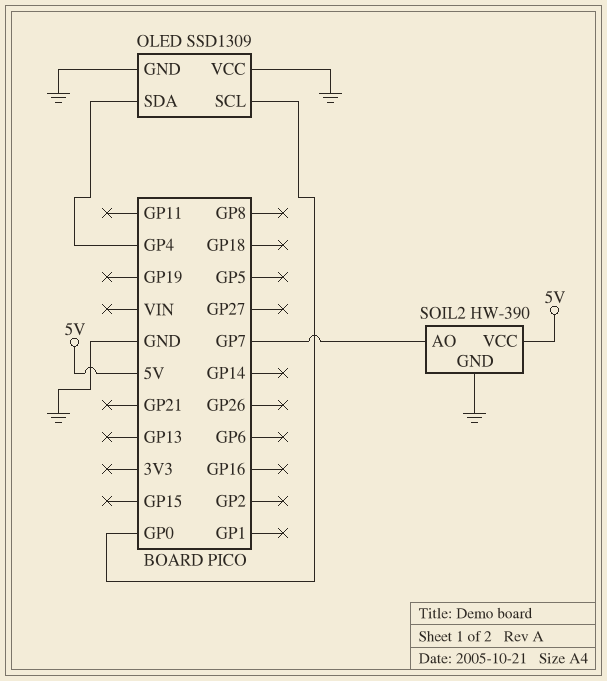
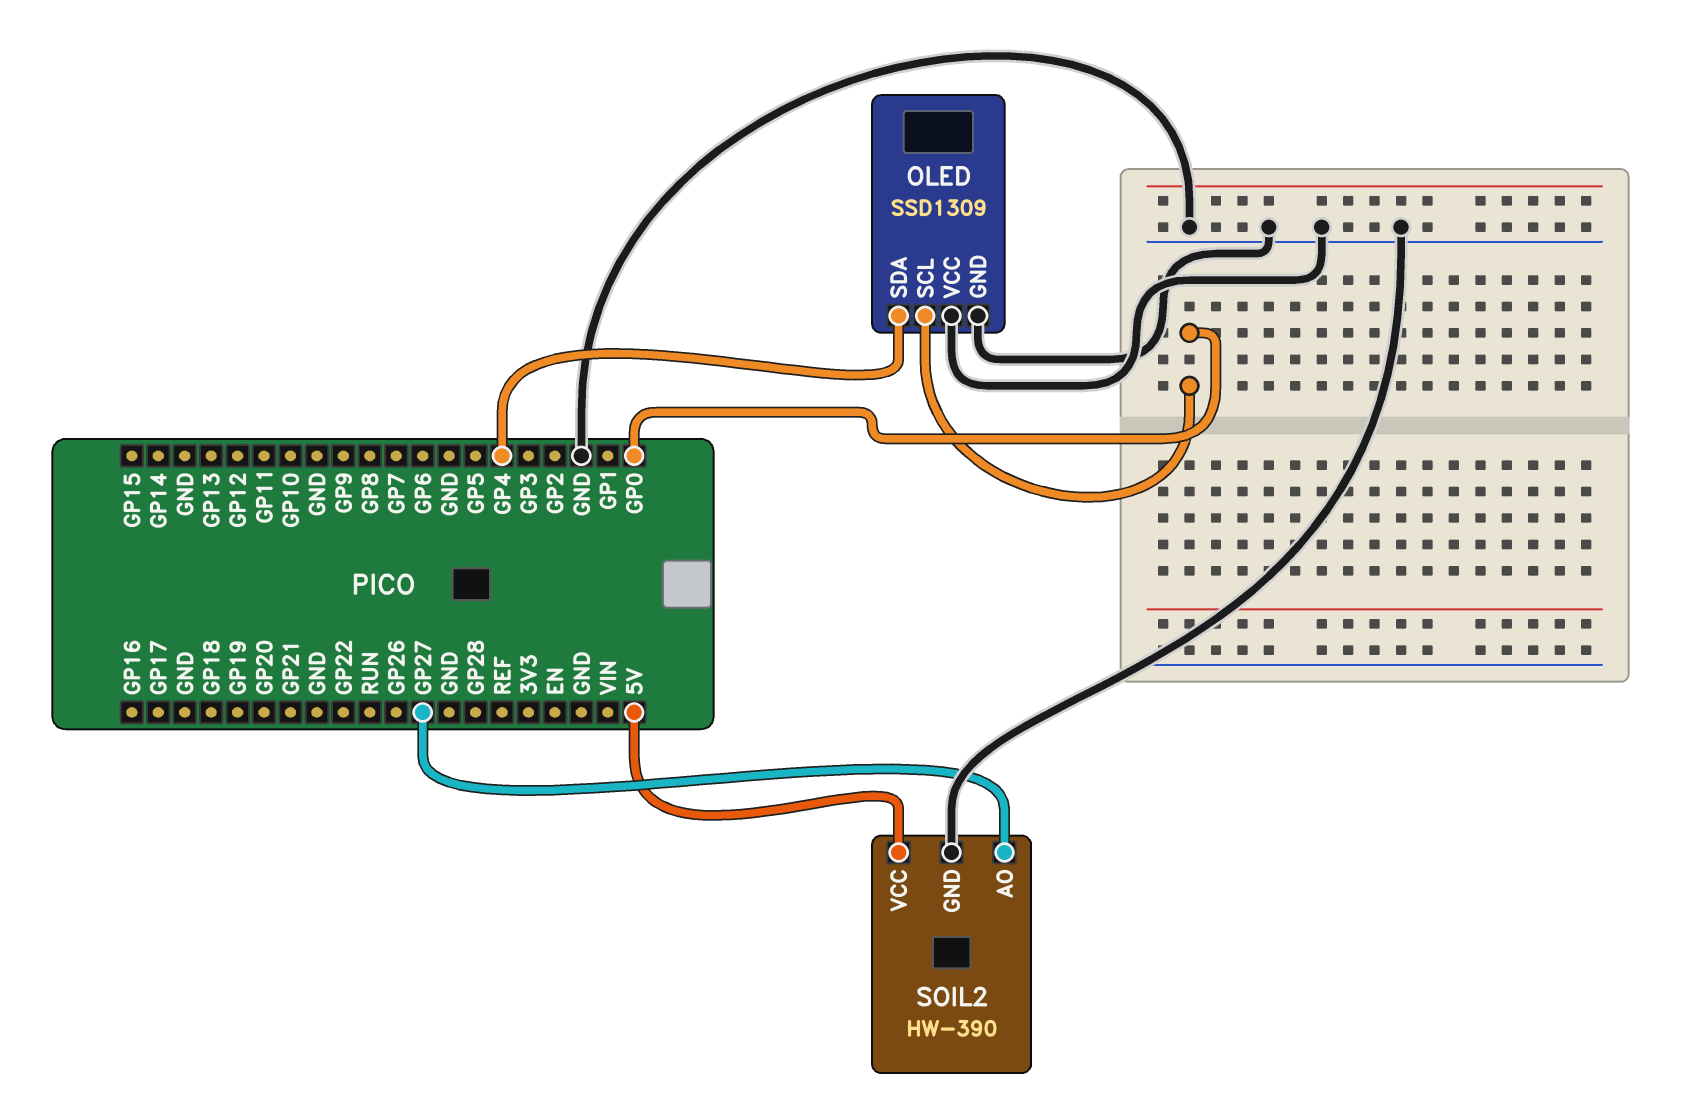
SOIL2 pin AO: GP7 -> GP27

